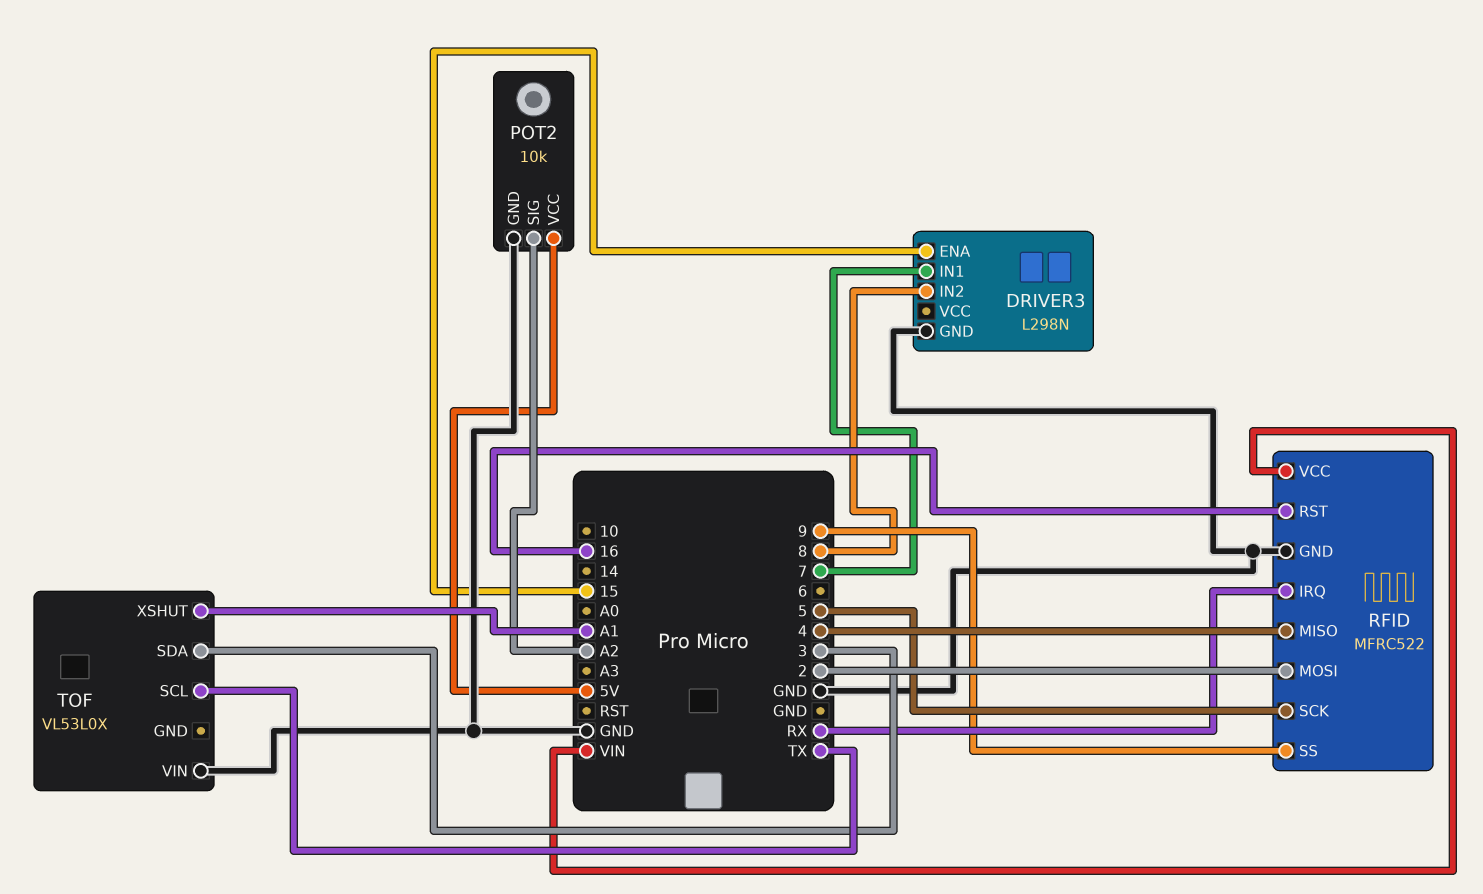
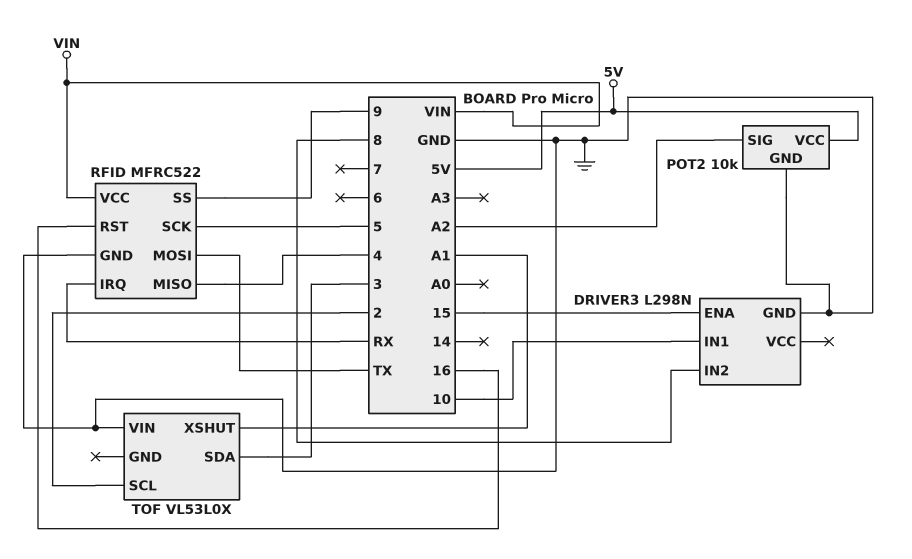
DRIVER3 pin IN1: 7 -> 10
RFID pin MOSI: 2 -> TX
TOF pin SCL: TX -> 2

